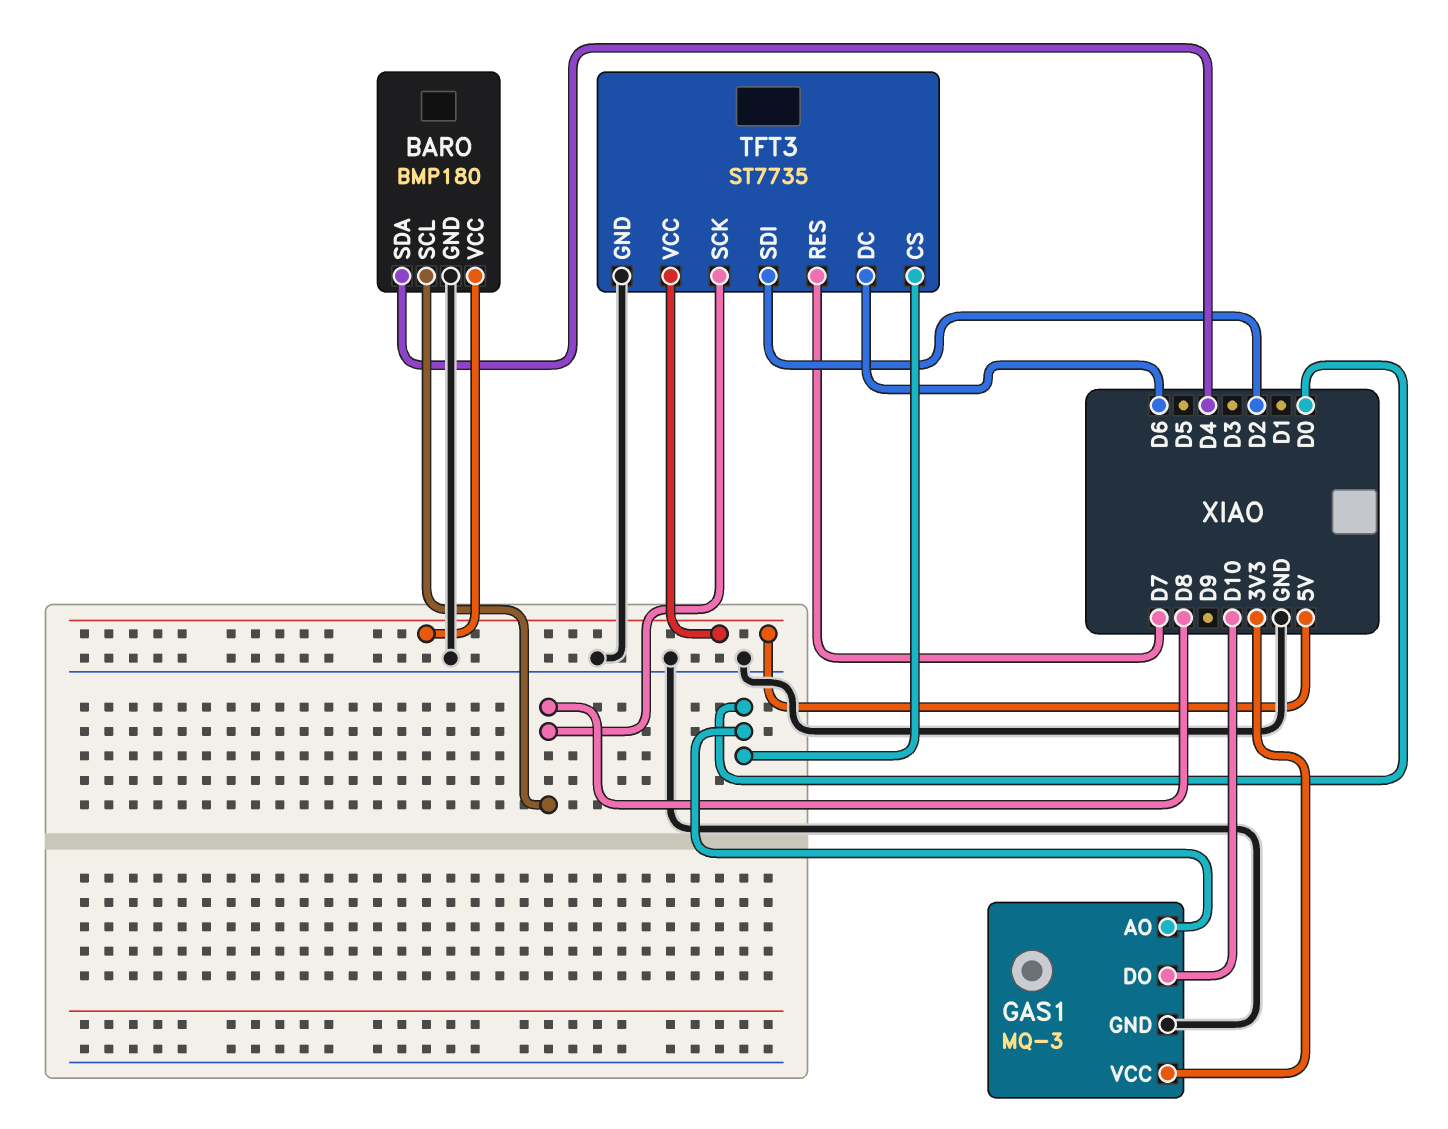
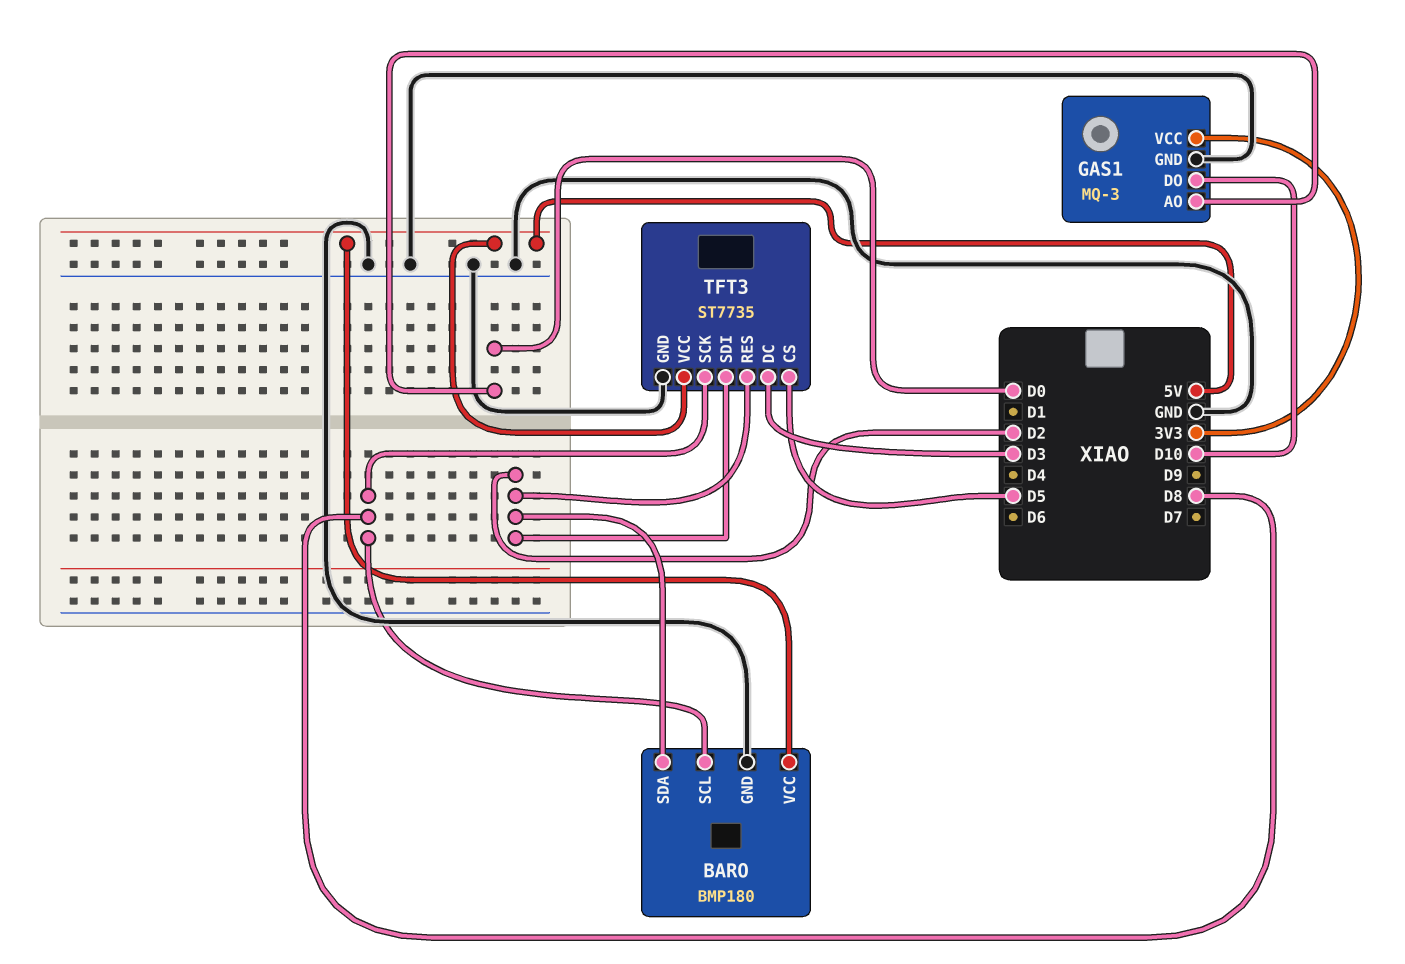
BARO pin SDA: D4 -> D2
TFT3 pin CS: D0 -> D5
TFT3 pin DC: D6 -> D3
TFT3 pin RES: D7 -> D2

